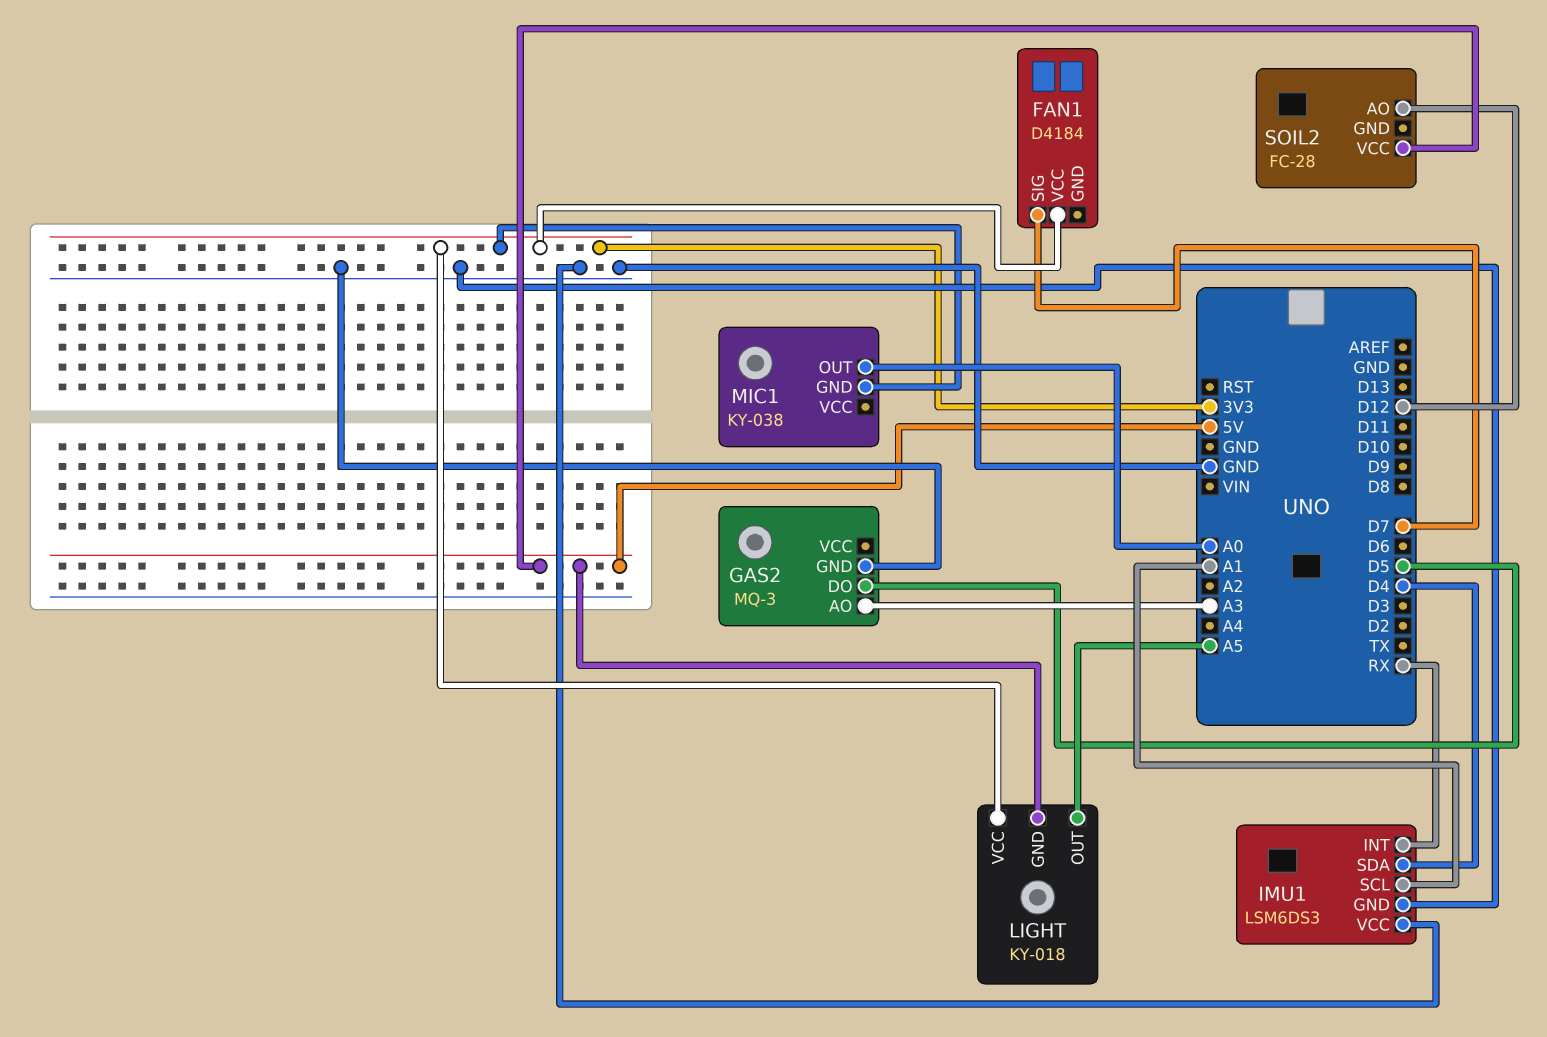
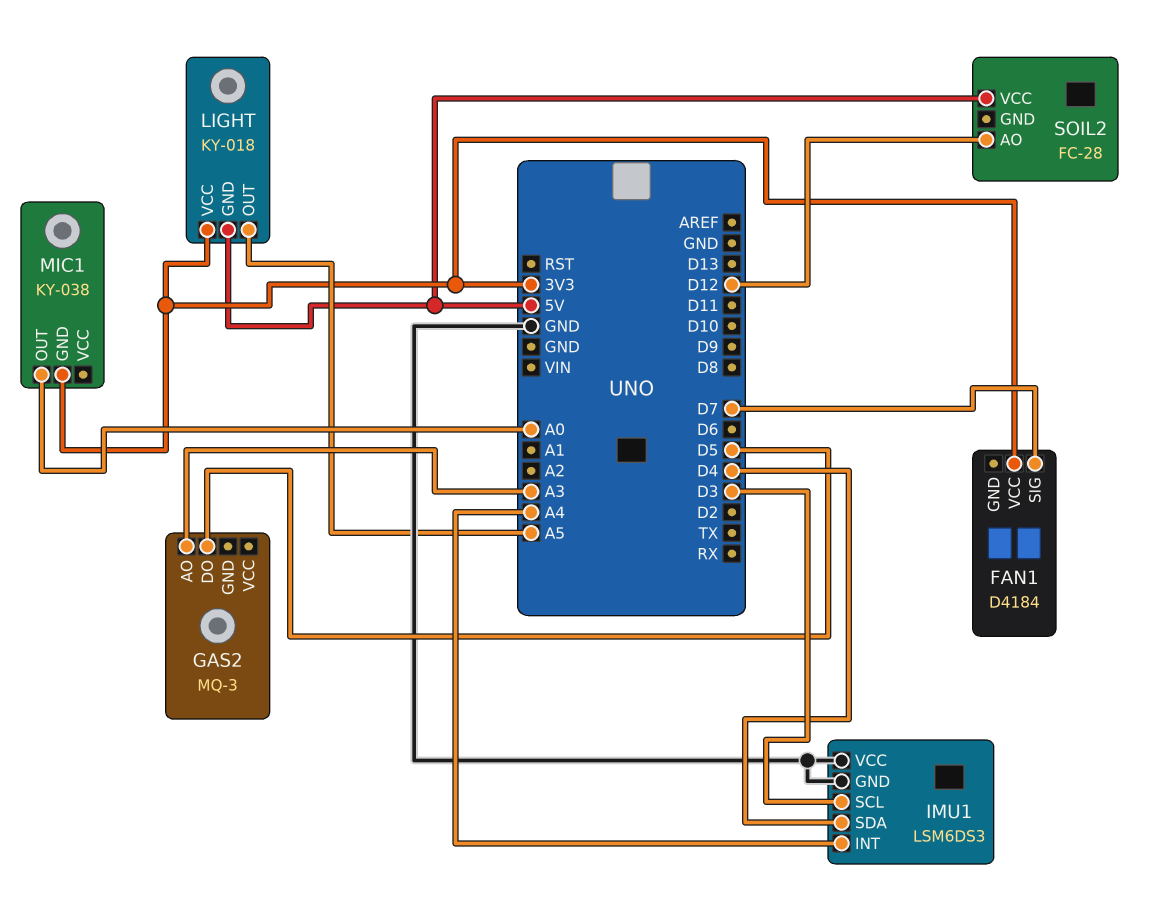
GAS2 pin GND: GND -> none
IMU1 pin INT: RX -> A4
IMU1 pin SCL: A1 -> D3

